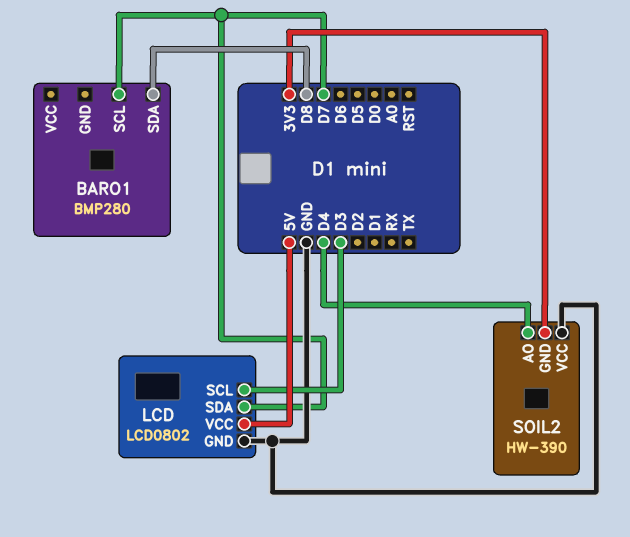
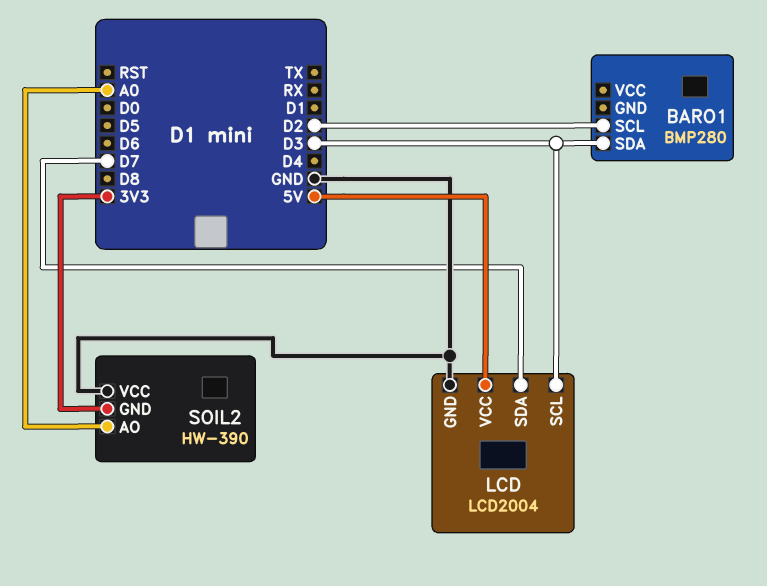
BARO1 pin SCL: D7 -> D2
BARO1 pin SDA: D8 -> D3
LCD: LCD0802 -> LCD2004
SOIL2 pin AO: D4 -> A0

